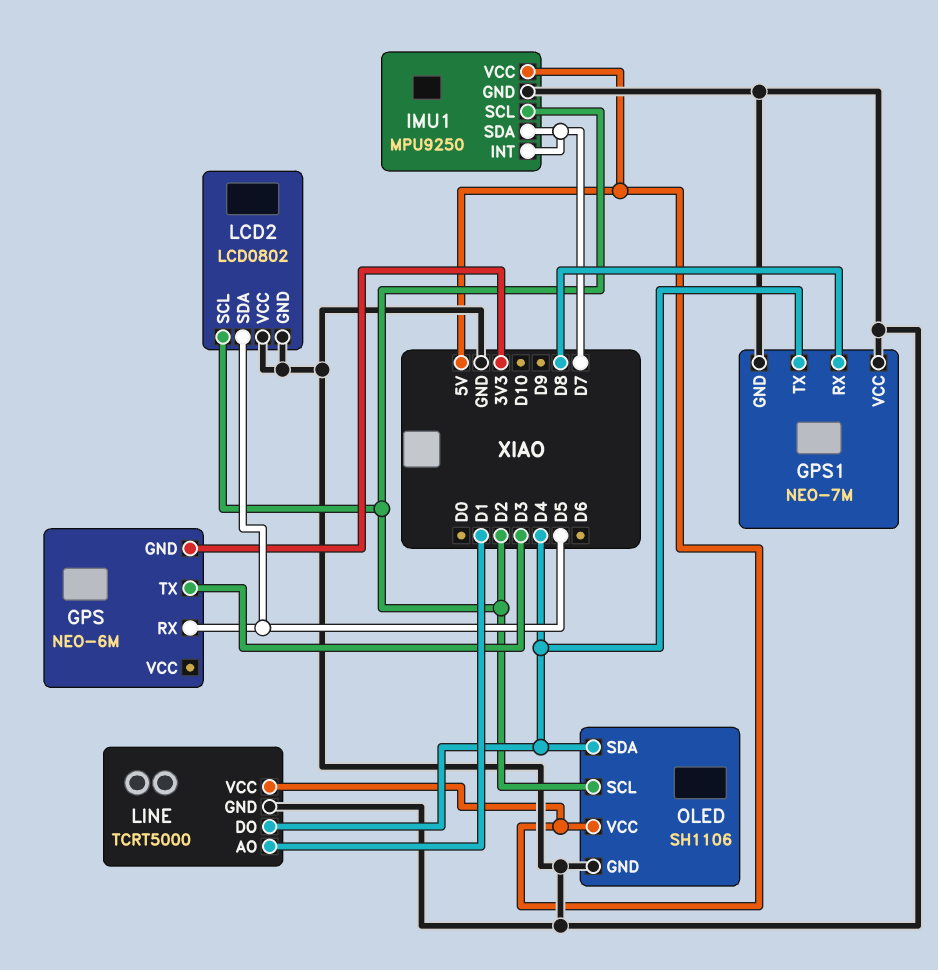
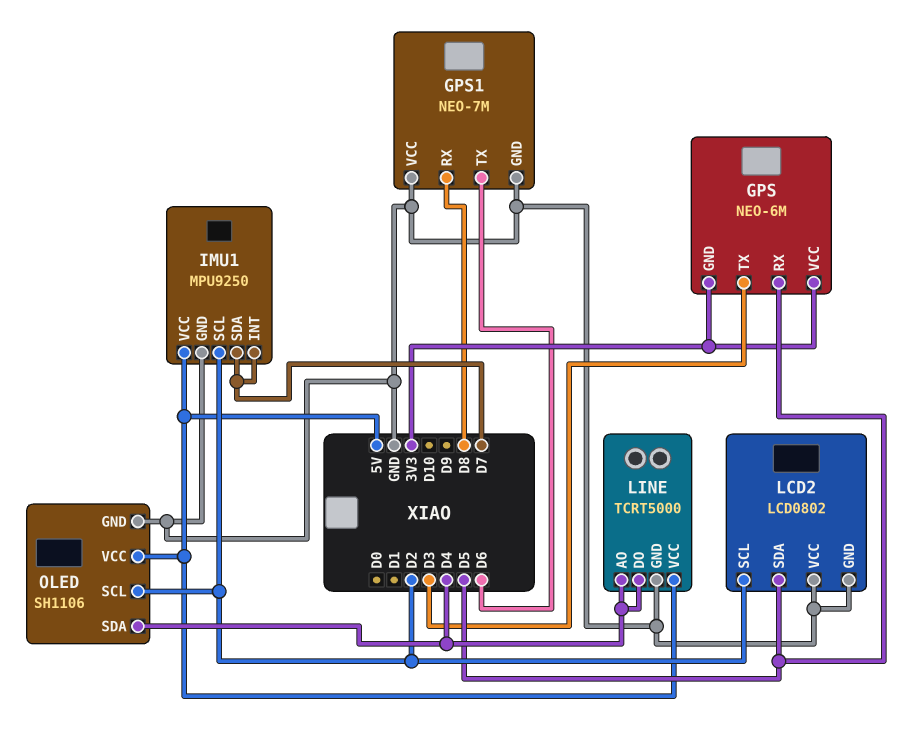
GPS pin VCC: none -> 3V3
GPS1 pin TX: D4 -> D6
LINE pin AO: D1 -> D4

